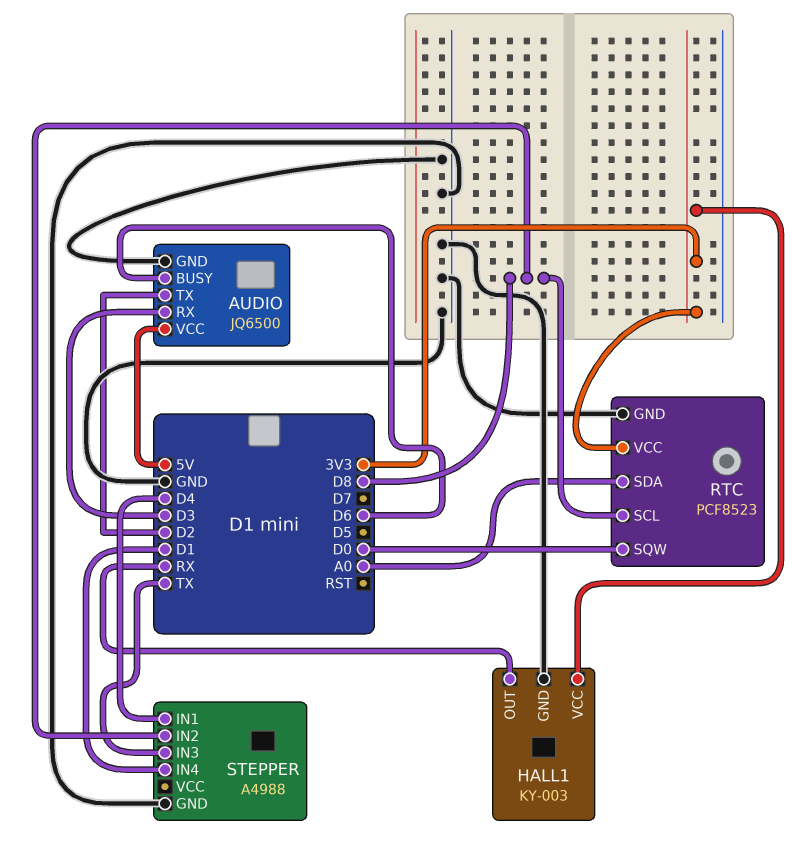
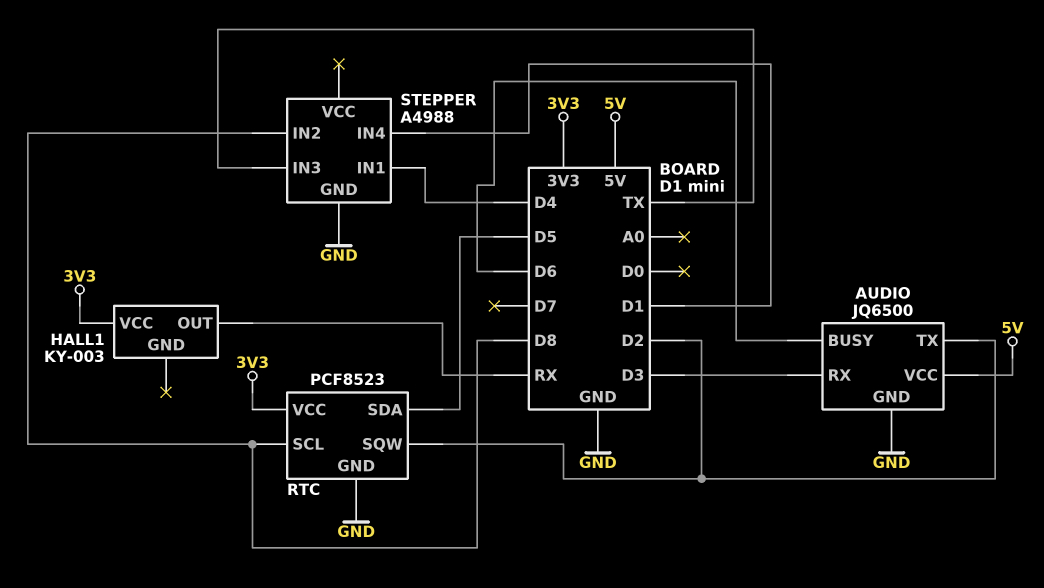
HALL1 pin GND: GND -> none
RTC pin SDA: A0 -> D5
RTC pin SQW: D0 -> D2

